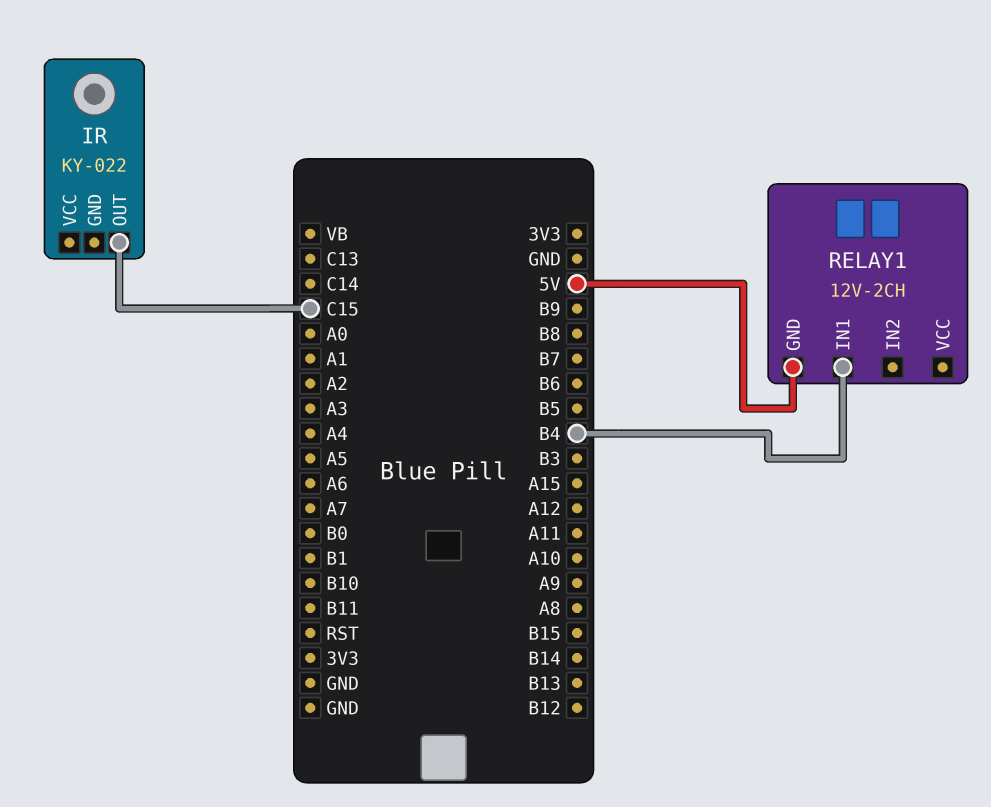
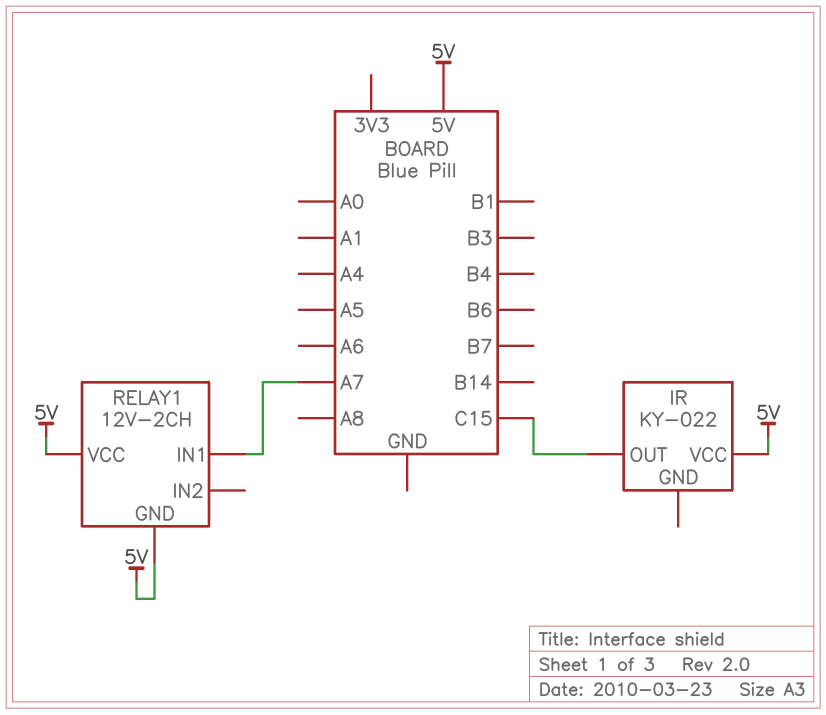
IR pin VCC: none -> 5V
RELAY1 pin IN1: B4 -> A7
RELAY1 pin VCC: none -> 5V

